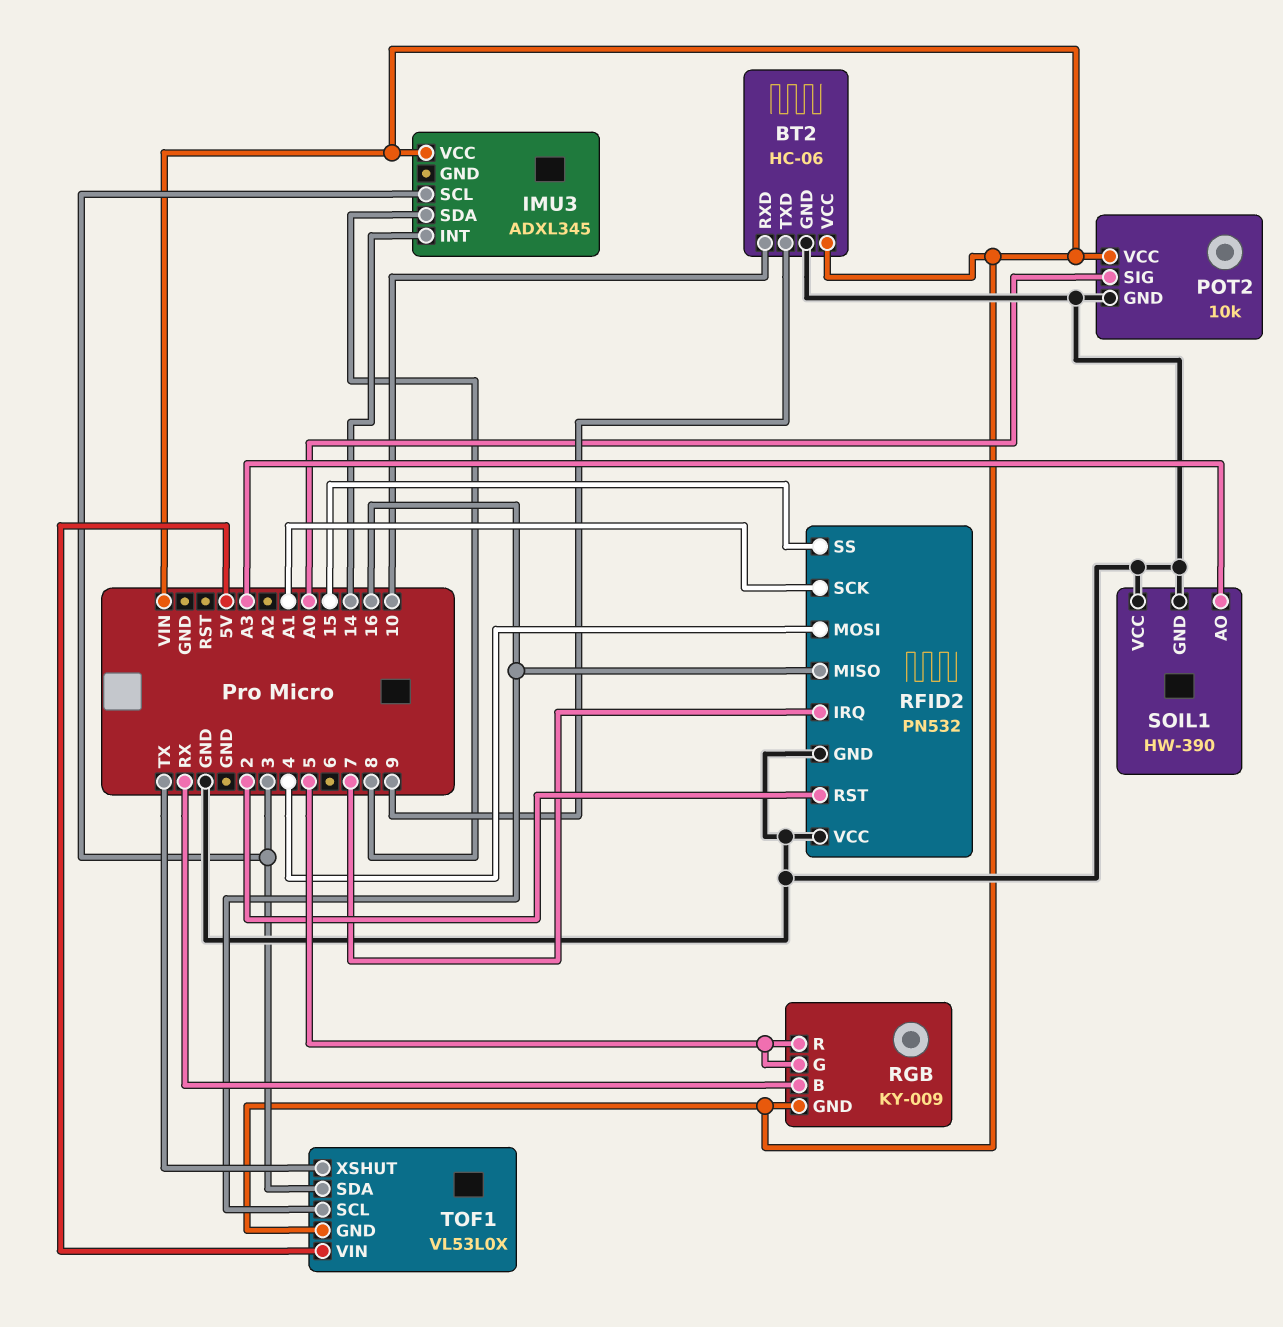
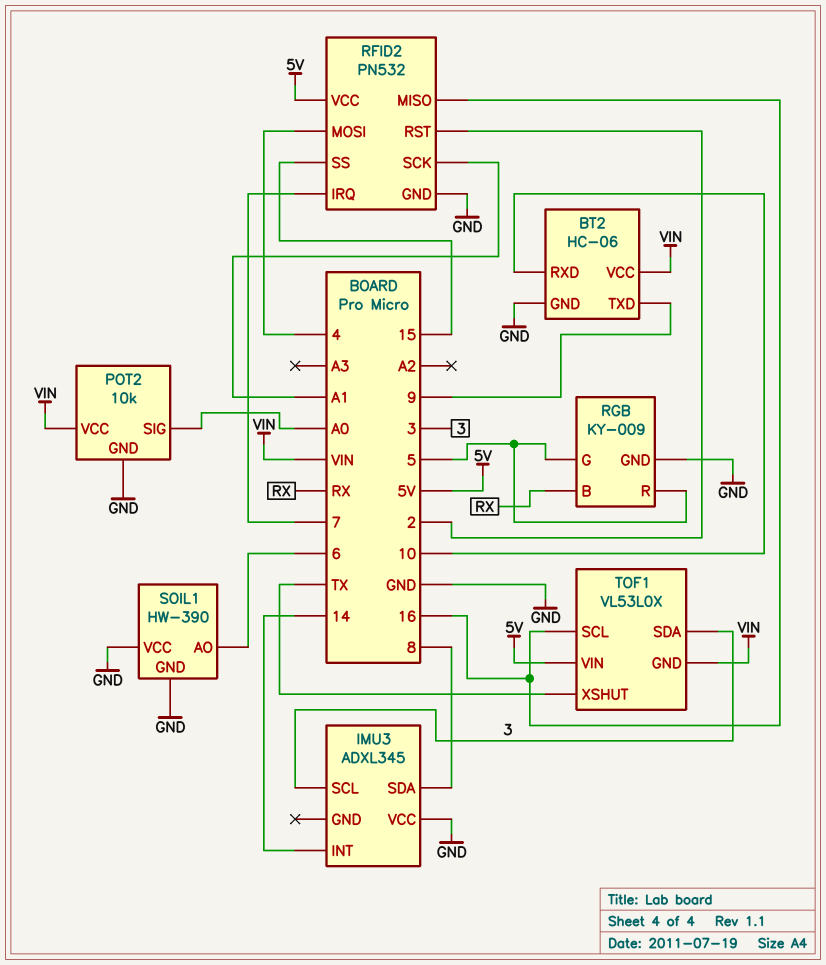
IMU3 pin VCC: VIN -> GND
RFID2 pin VCC: GND -> 5V
RGB pin GND: VIN -> GND
SOIL1 pin AO: A3 -> 6

